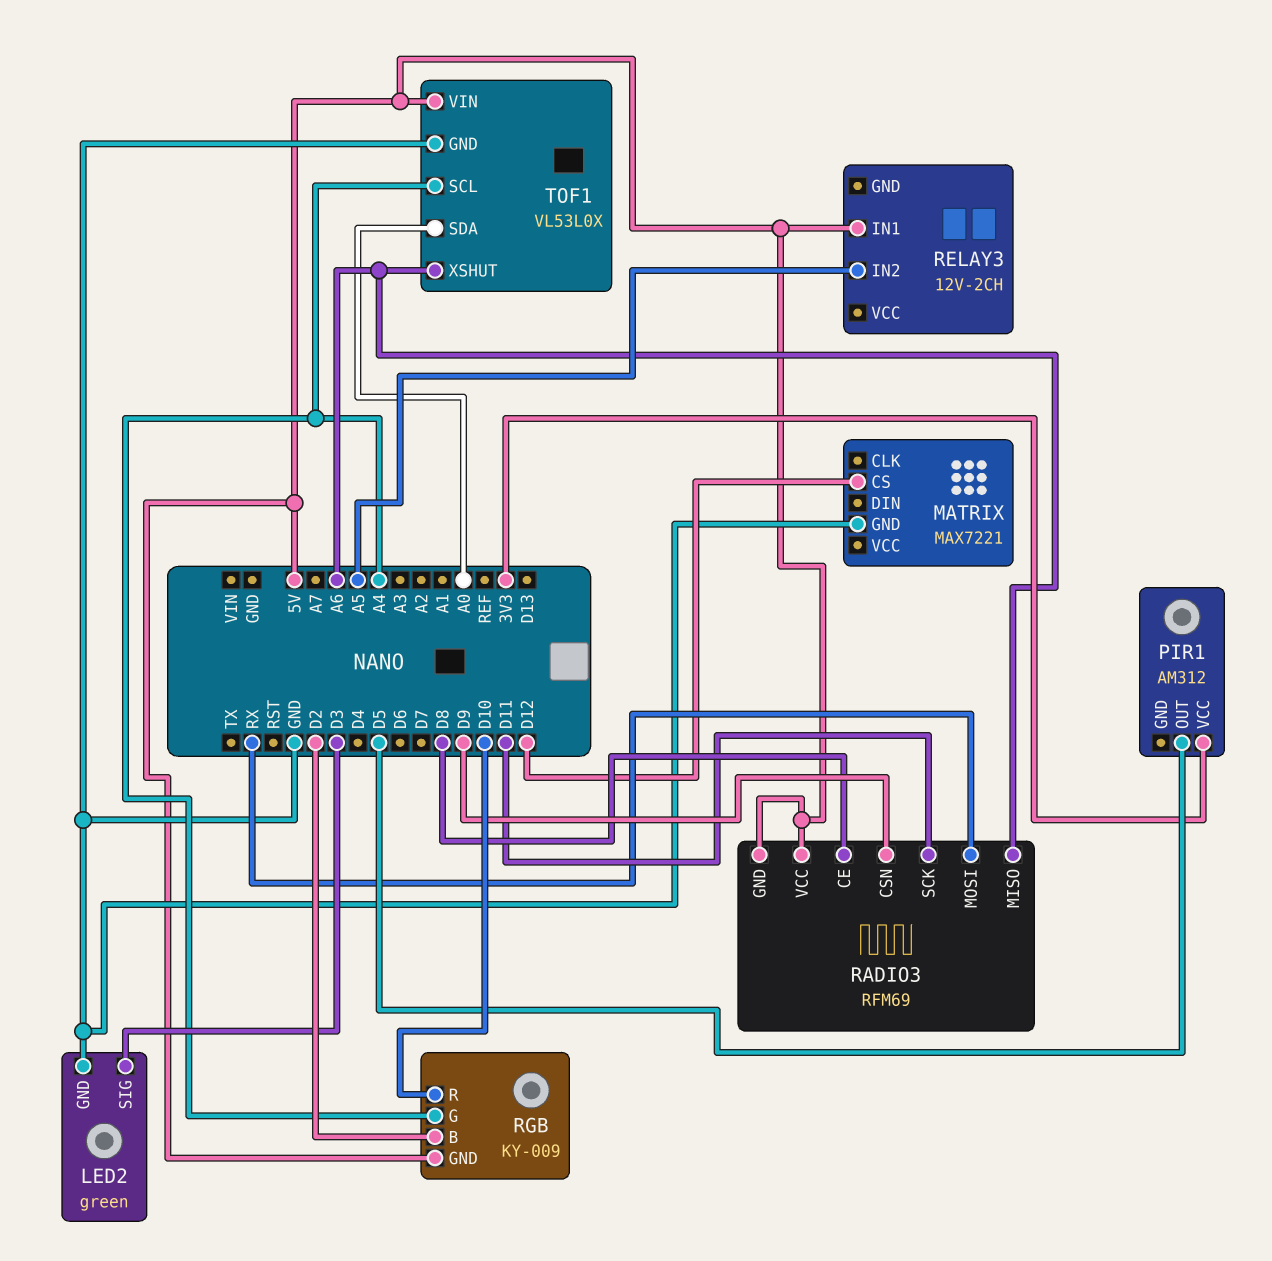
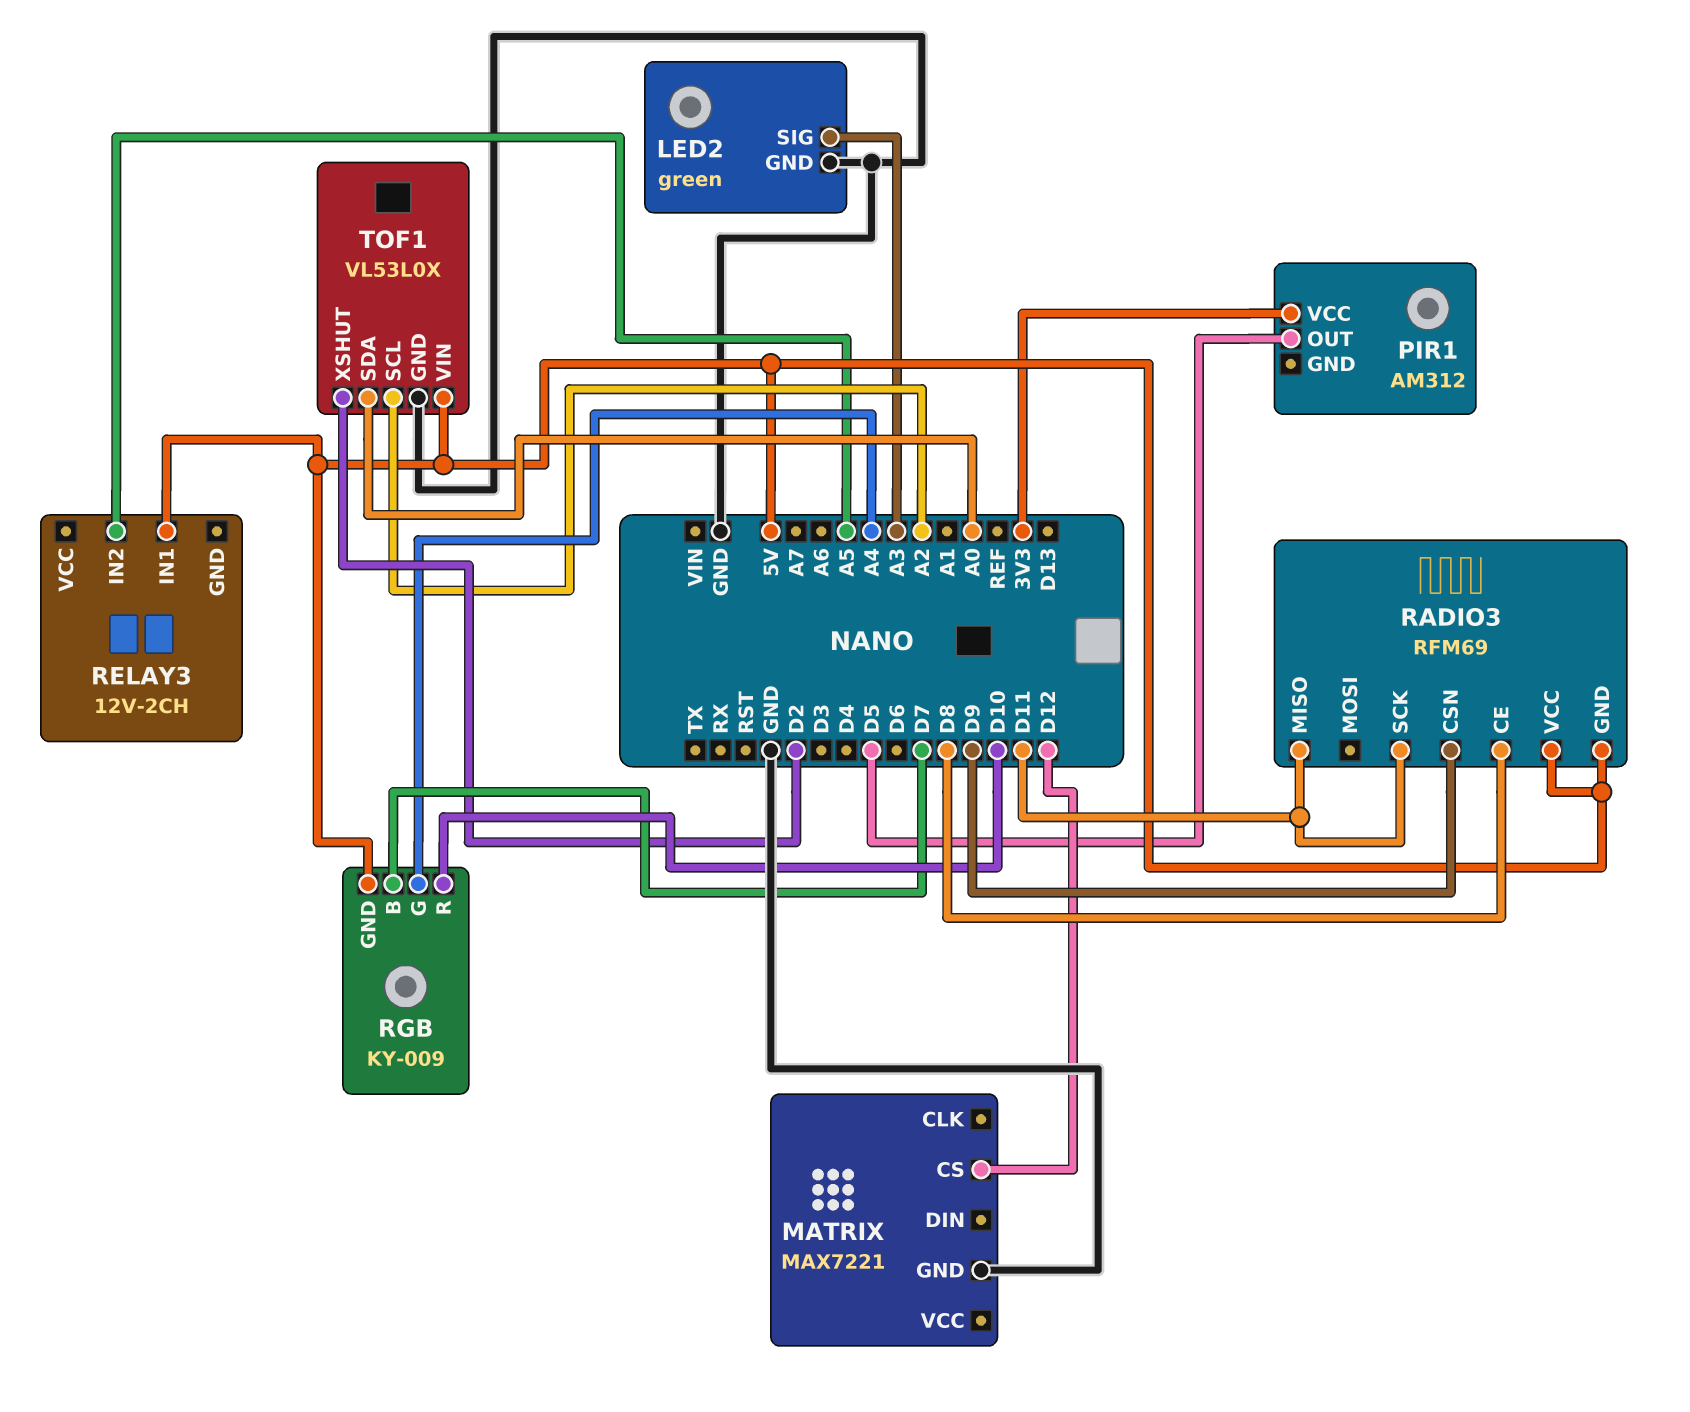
LED2 pin SIG: D3 -> A3
RADIO3 pin MISO: A6 -> D11
RADIO3 pin MOSI: RX -> none
RGB pin B: D2 -> D7
TOF1 pin SCL: A4 -> A2
TOF1 pin XSHUT: A6 -> D2

